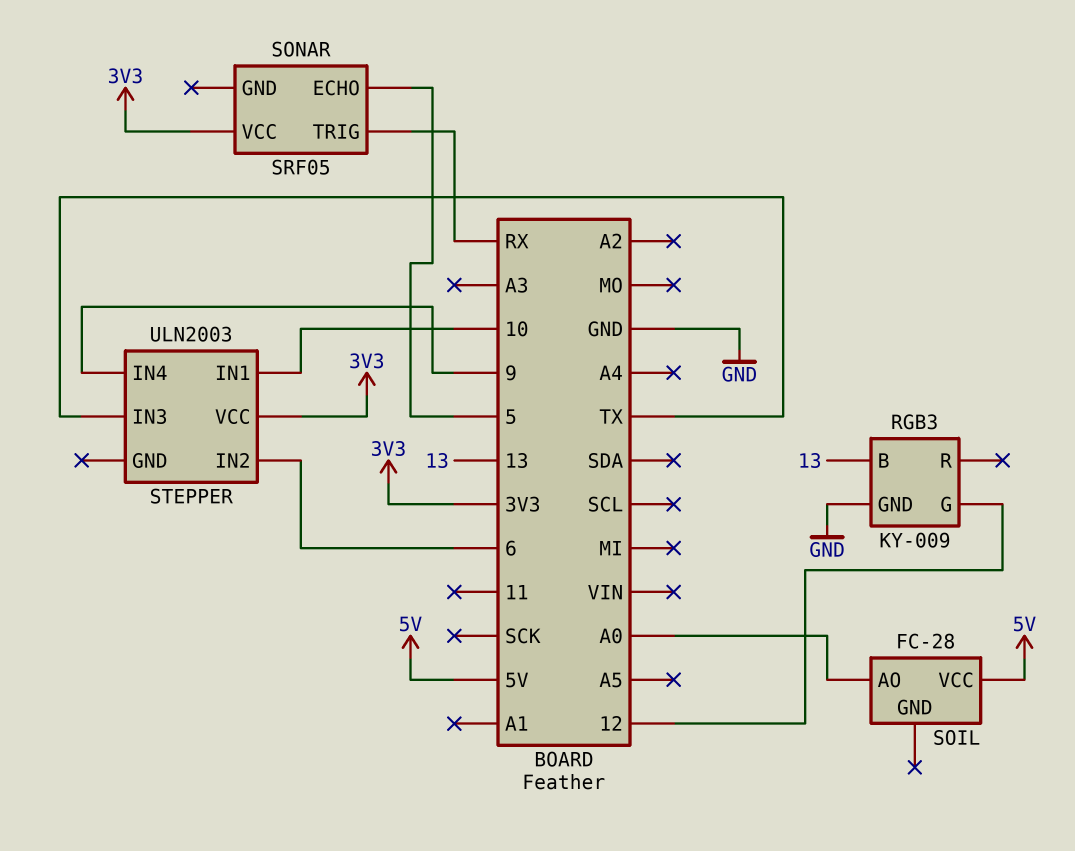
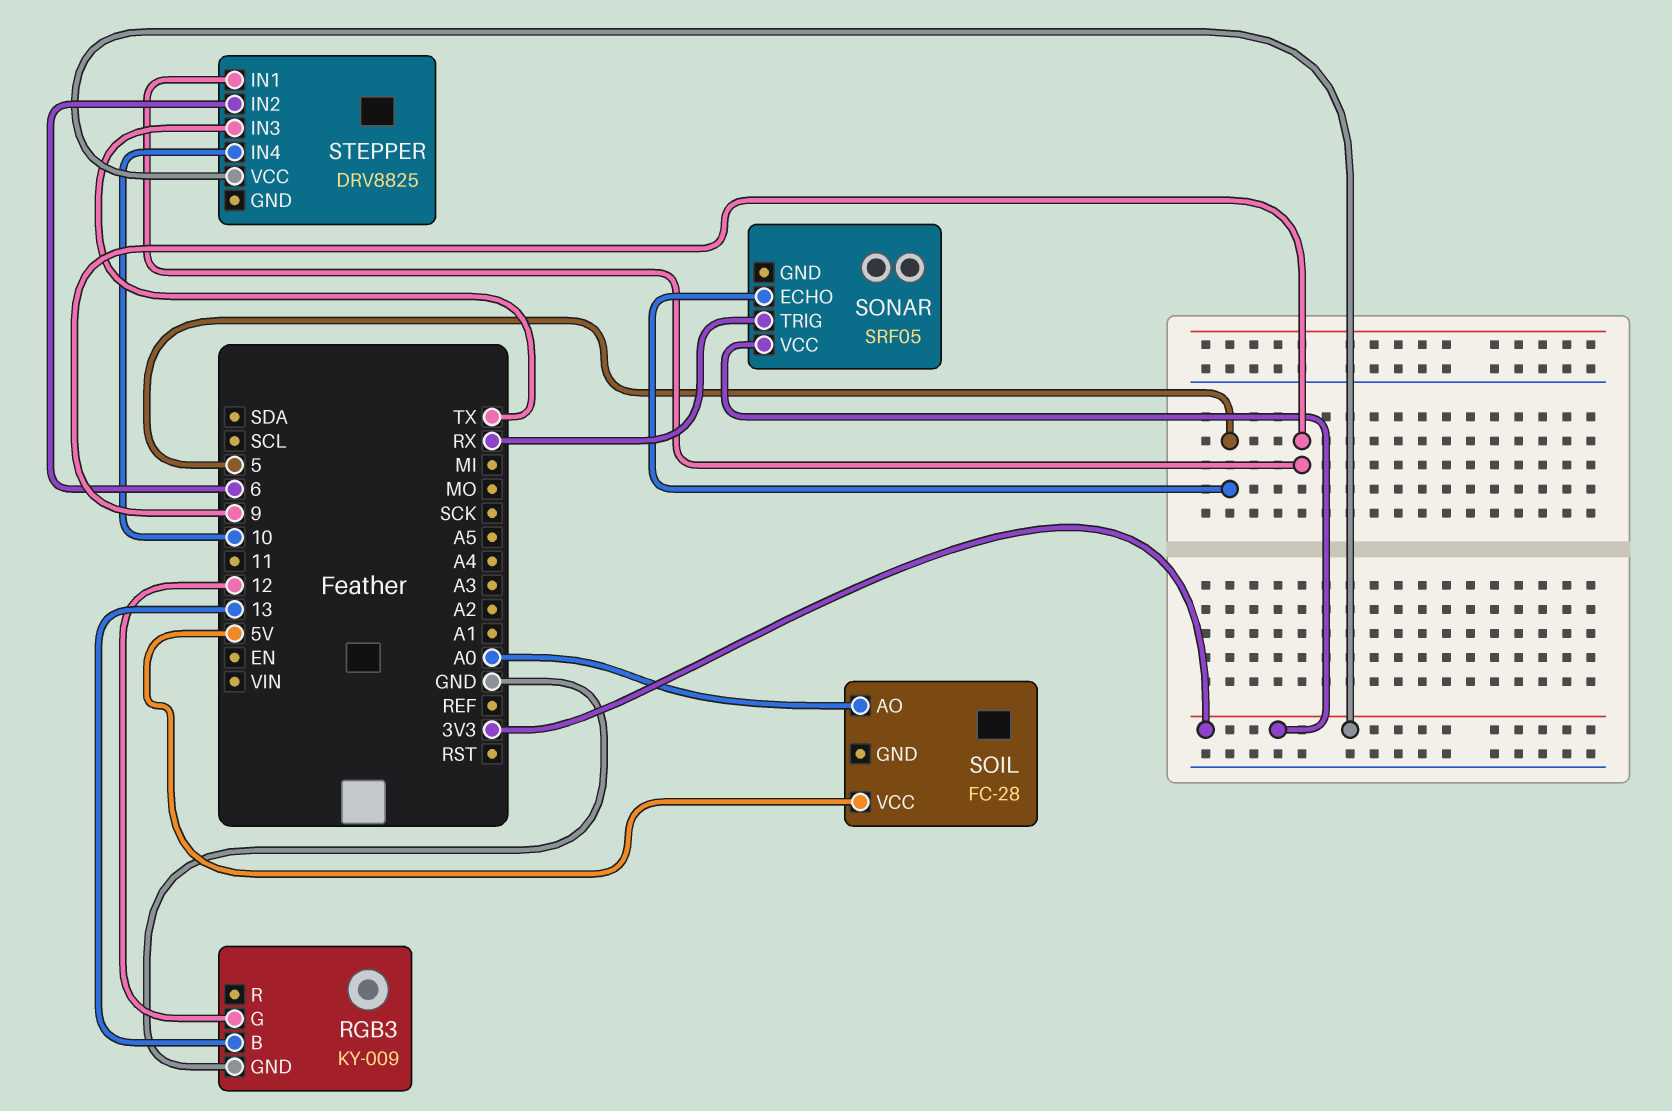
STEPPER: ULN2003 -> DRV8825
STEPPER pin IN1: 10 -> 9
STEPPER pin IN4: 9 -> 10

